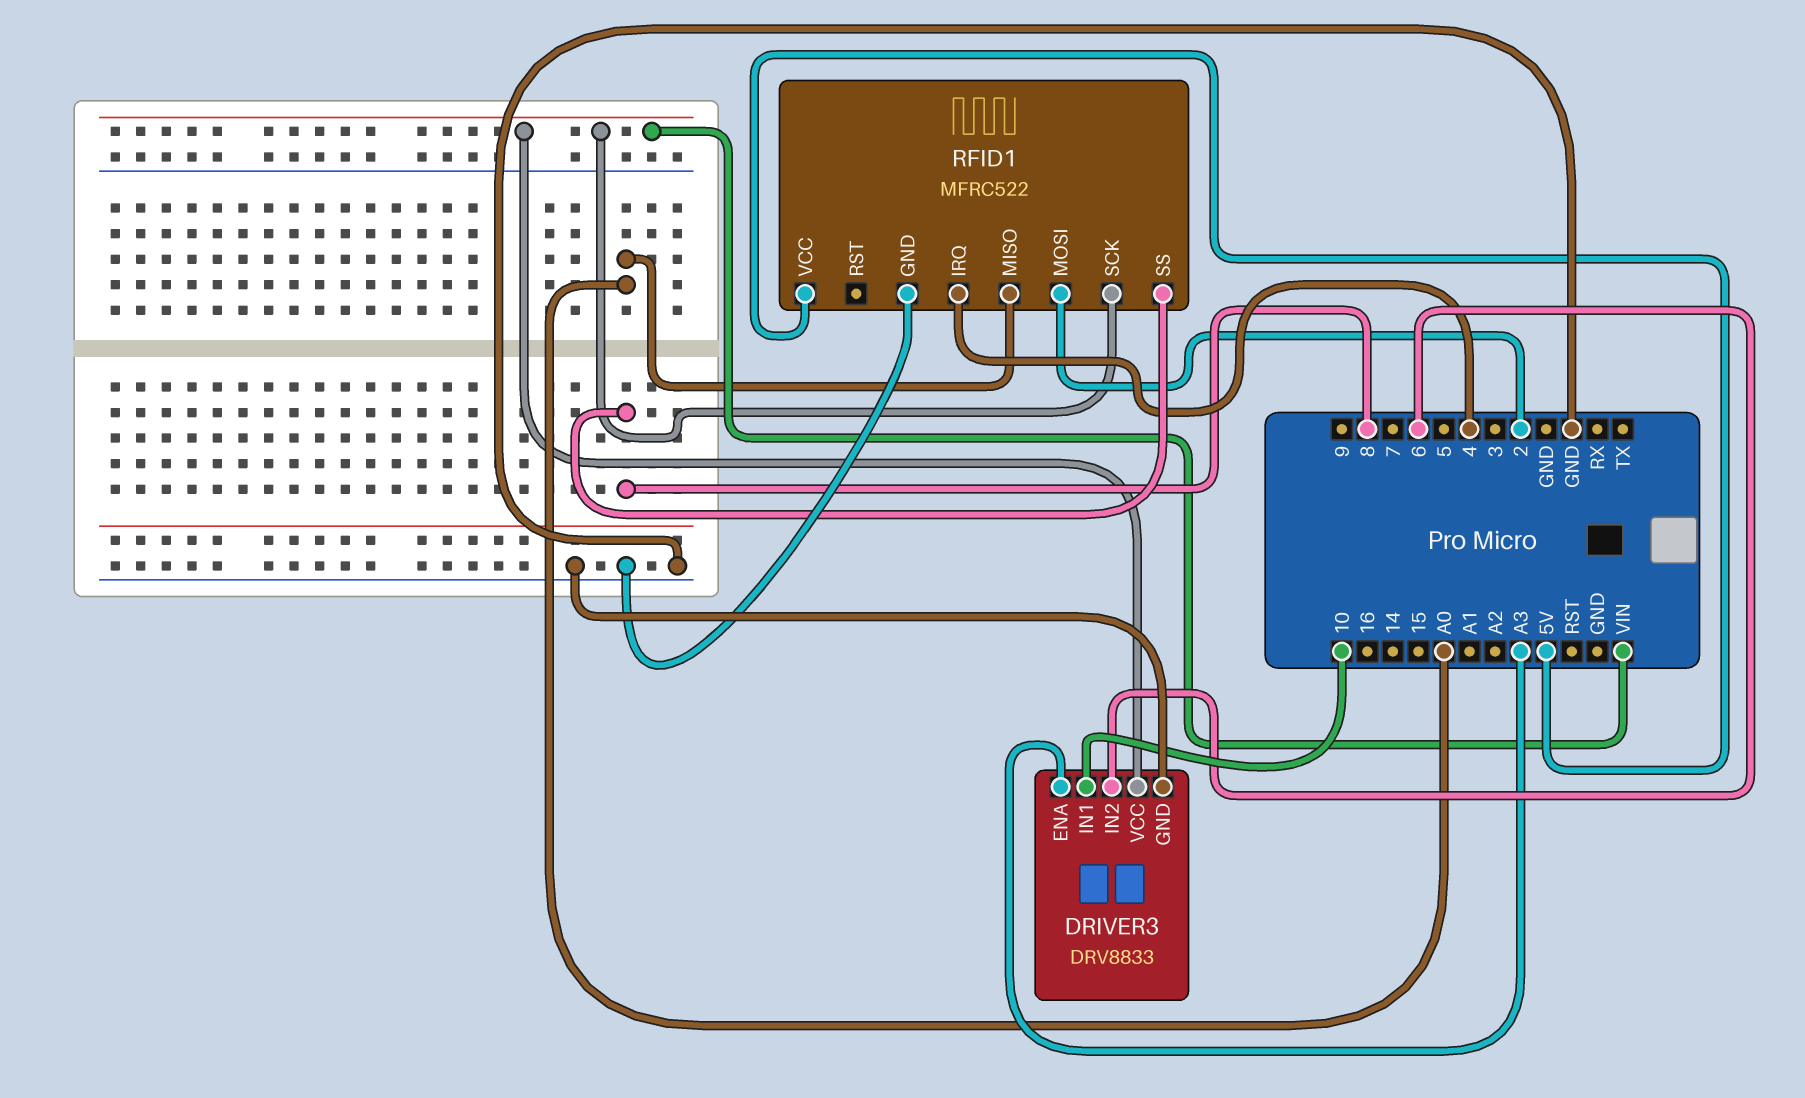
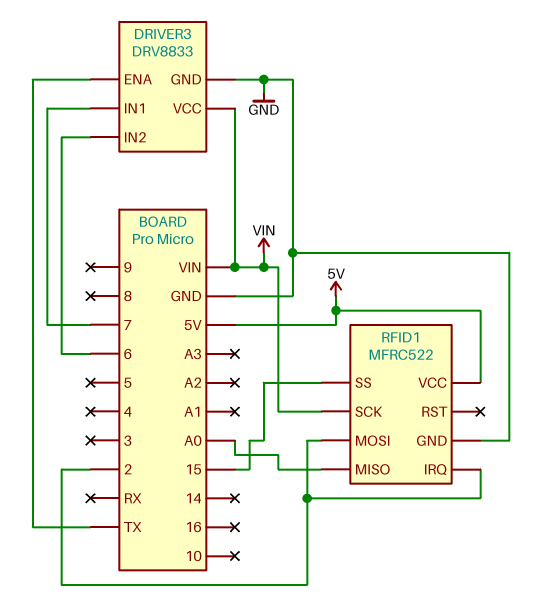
DRIVER3 pin ENA: A3 -> TX
DRIVER3 pin IN1: 10 -> 7
RFID1 pin IRQ: 4 -> 2
RFID1 pin SS: 8 -> 15

